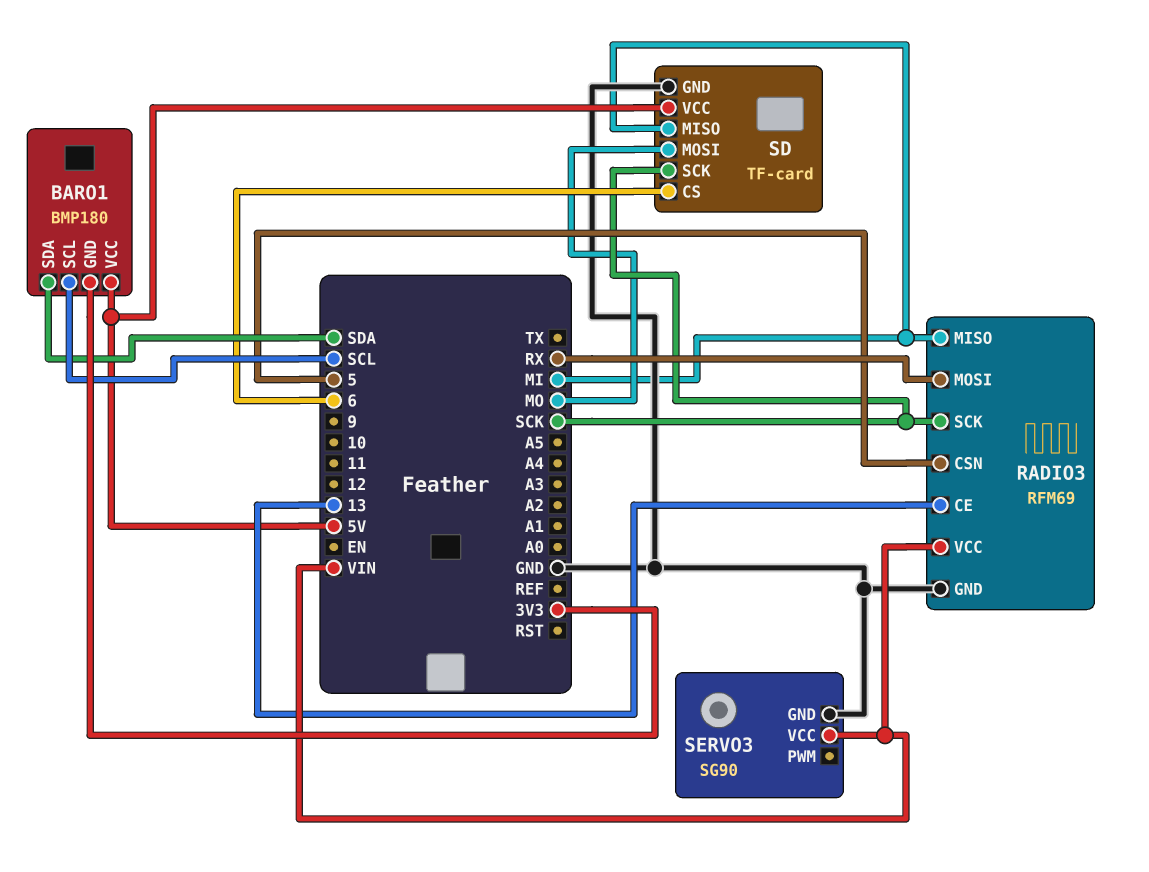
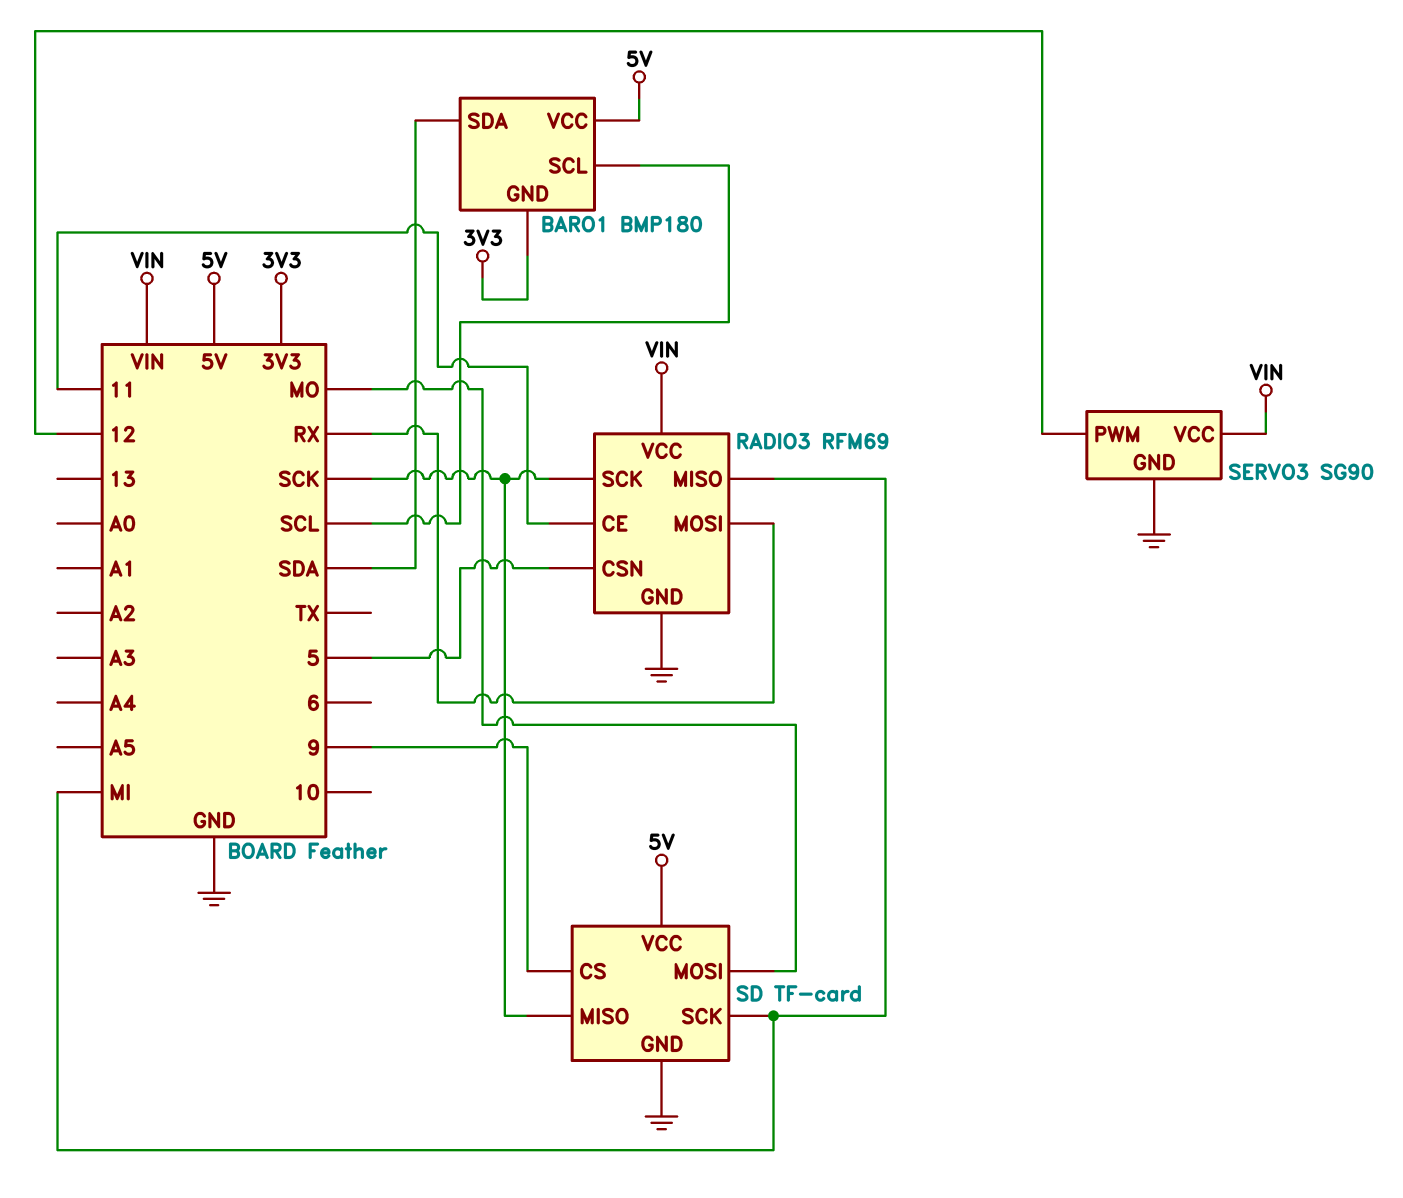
RADIO3 pin CE: 13 -> 11
SD pin CS: 6 -> 9
SD pin MISO: MI -> SCK
SD pin SCK: SCK -> MI
SERVO3 pin PWM: none -> 12

